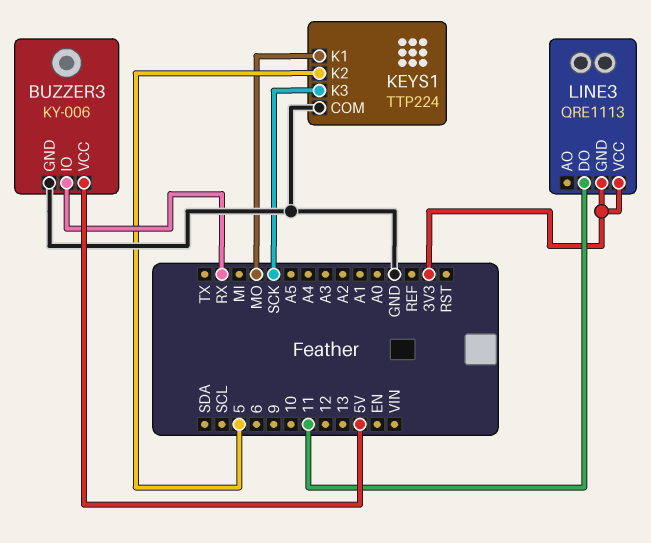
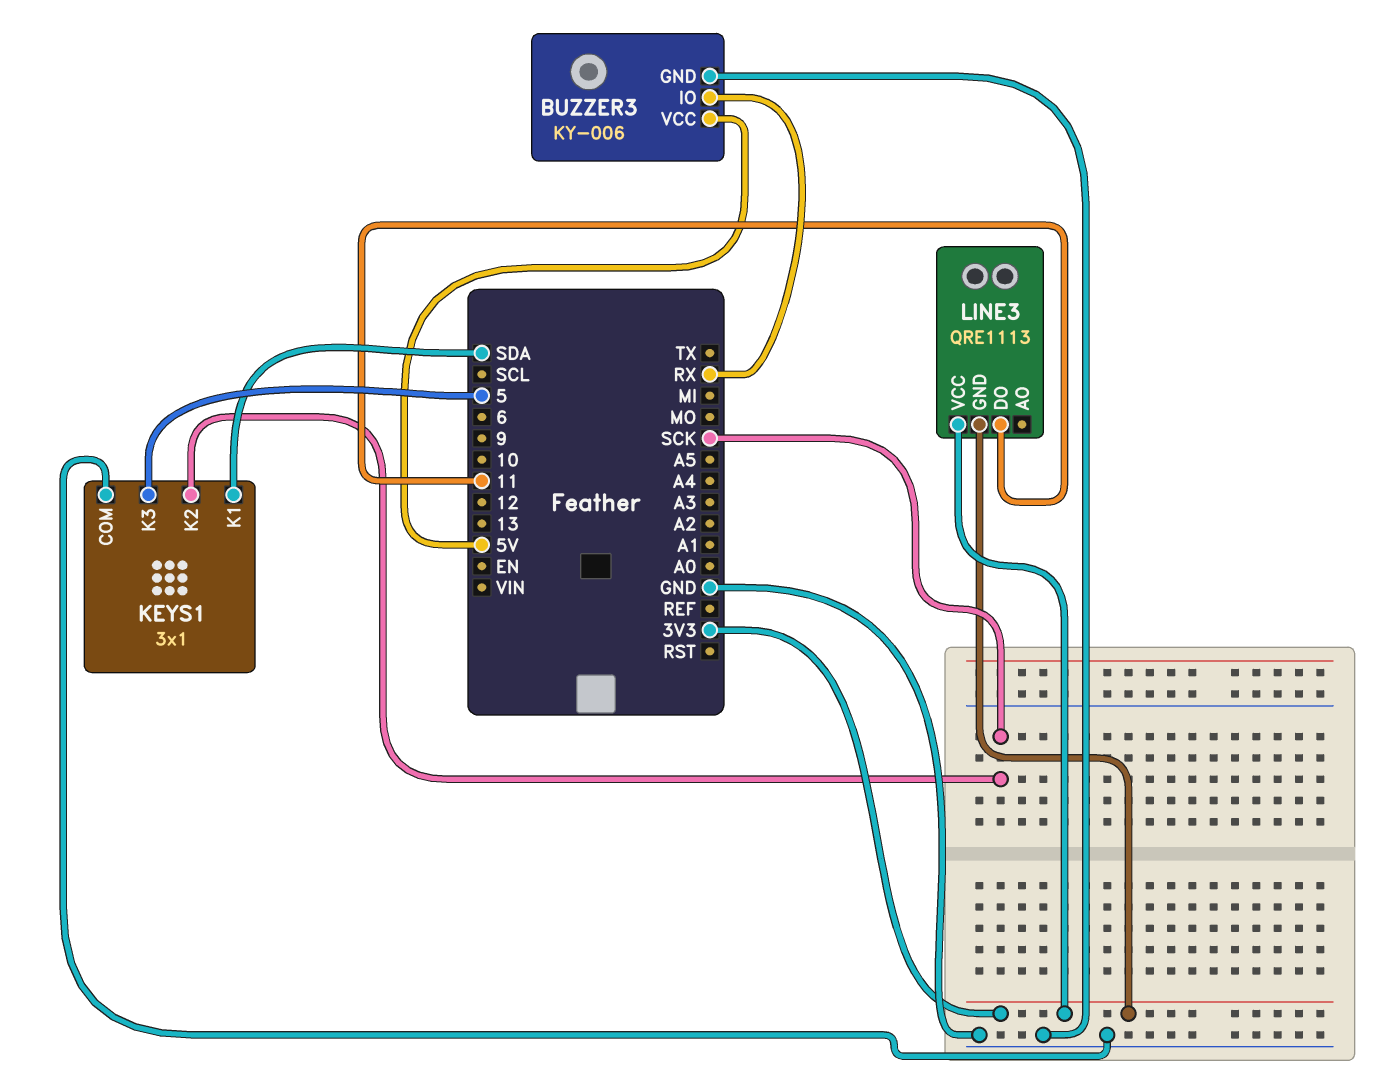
KEYS1: TTP224 -> 3x1
KEYS1 pin K1: MO -> SDA
KEYS1 pin K2: 5 -> SCK
KEYS1 pin K3: SCK -> 5

